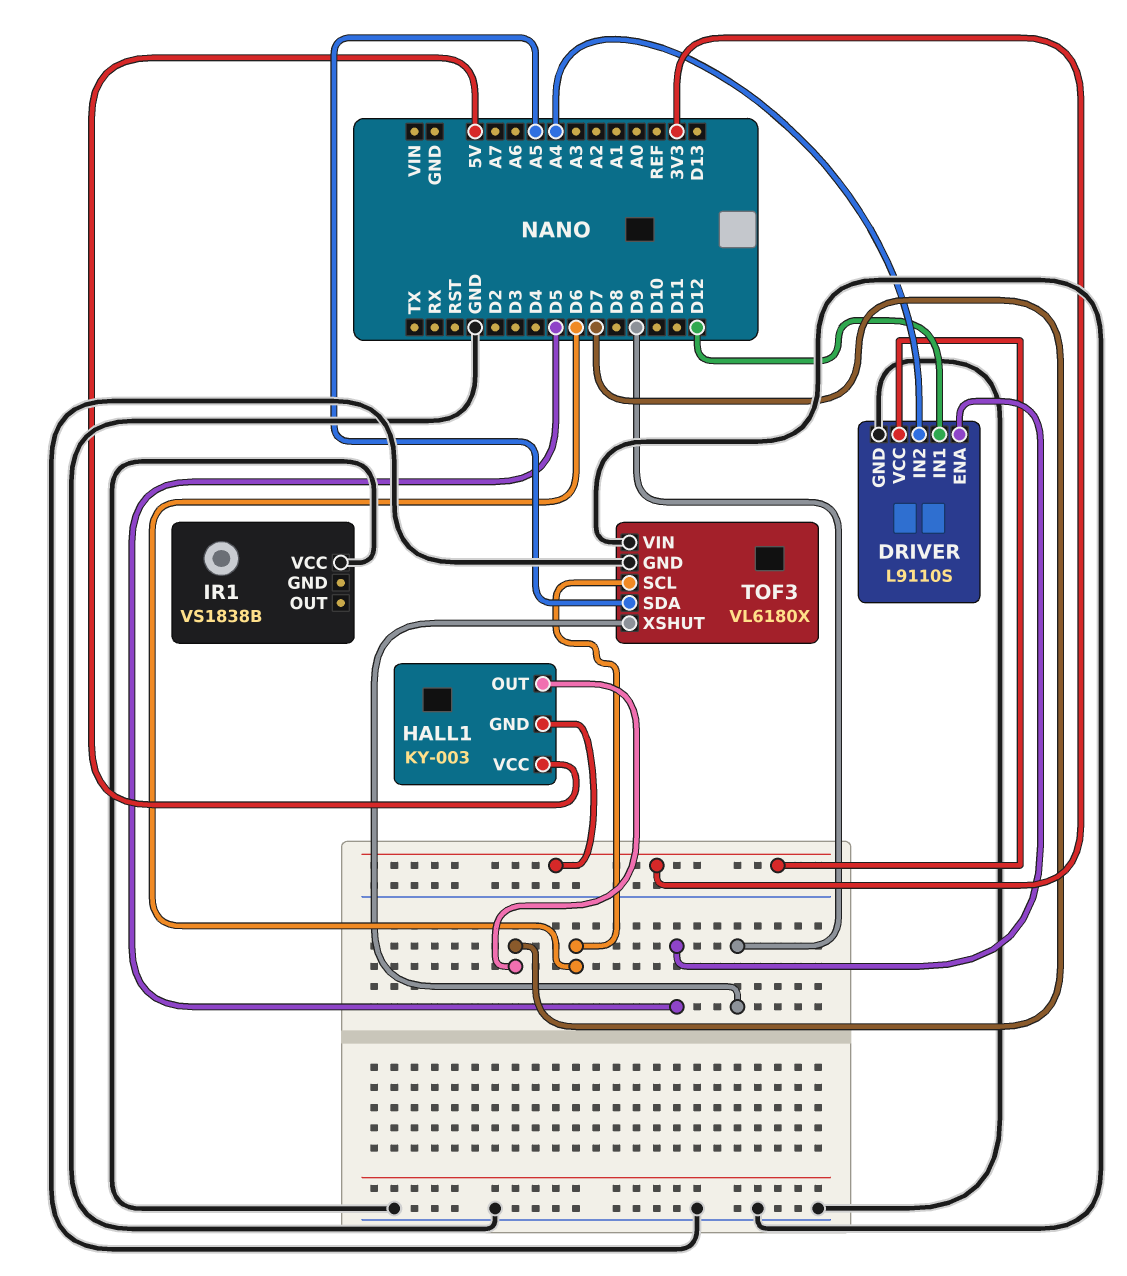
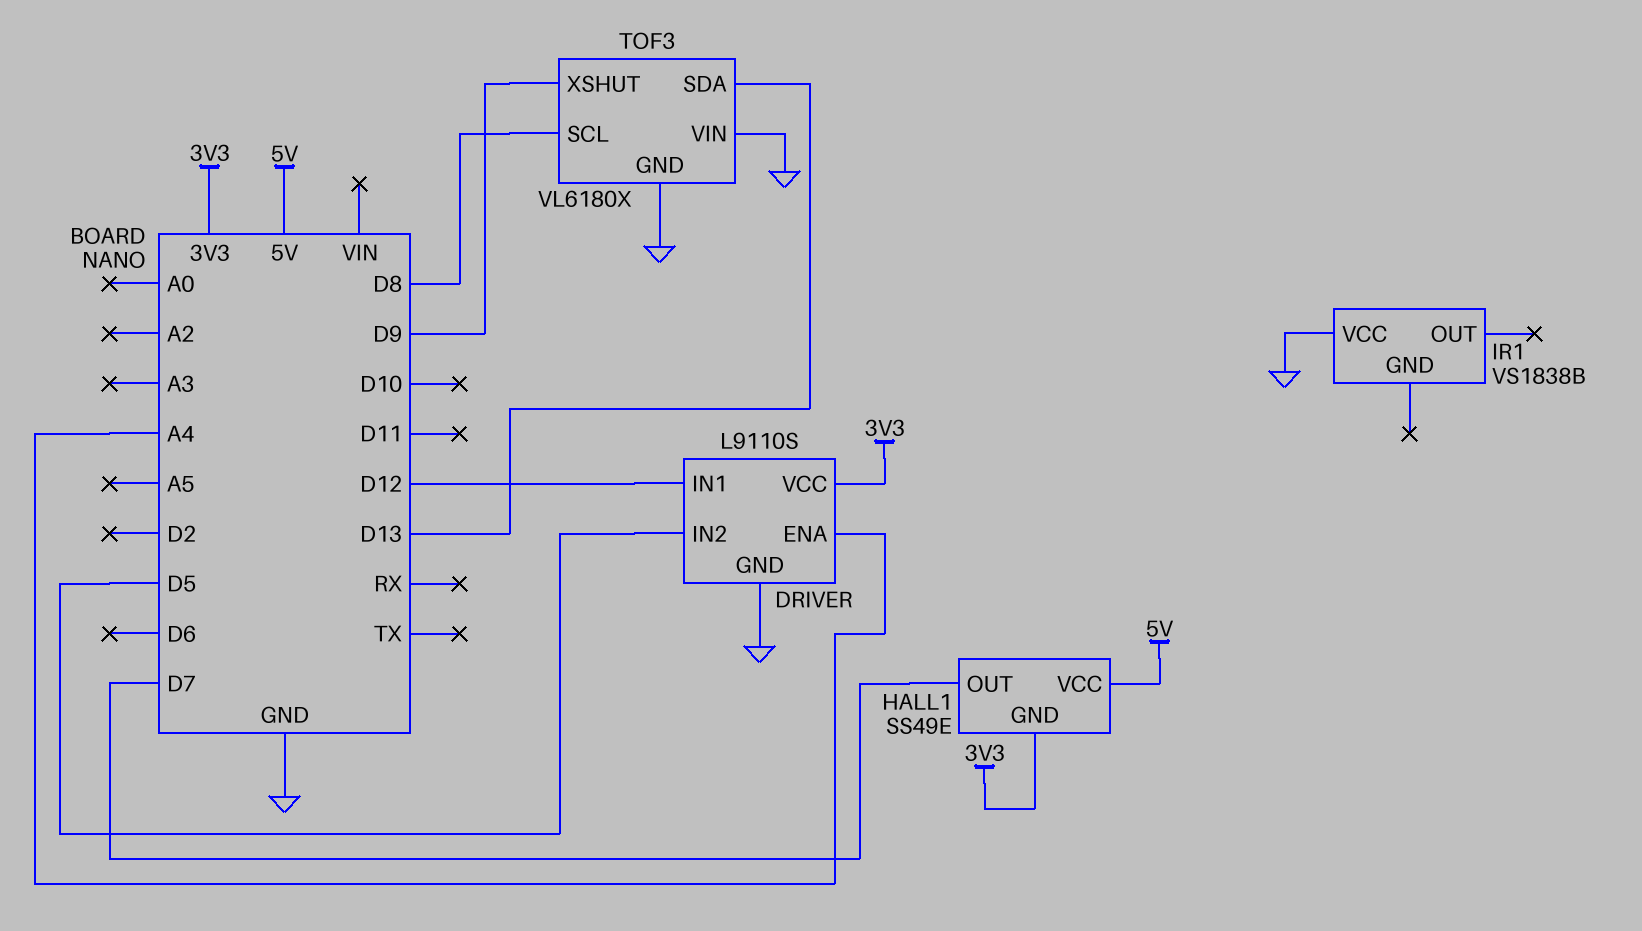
DRIVER pin ENA: D5 -> A4
DRIVER pin IN2: A4 -> D5
HALL1: KY-003 -> SS49E
TOF3 pin SCL: D6 -> D8
TOF3 pin SDA: A5 -> D13

